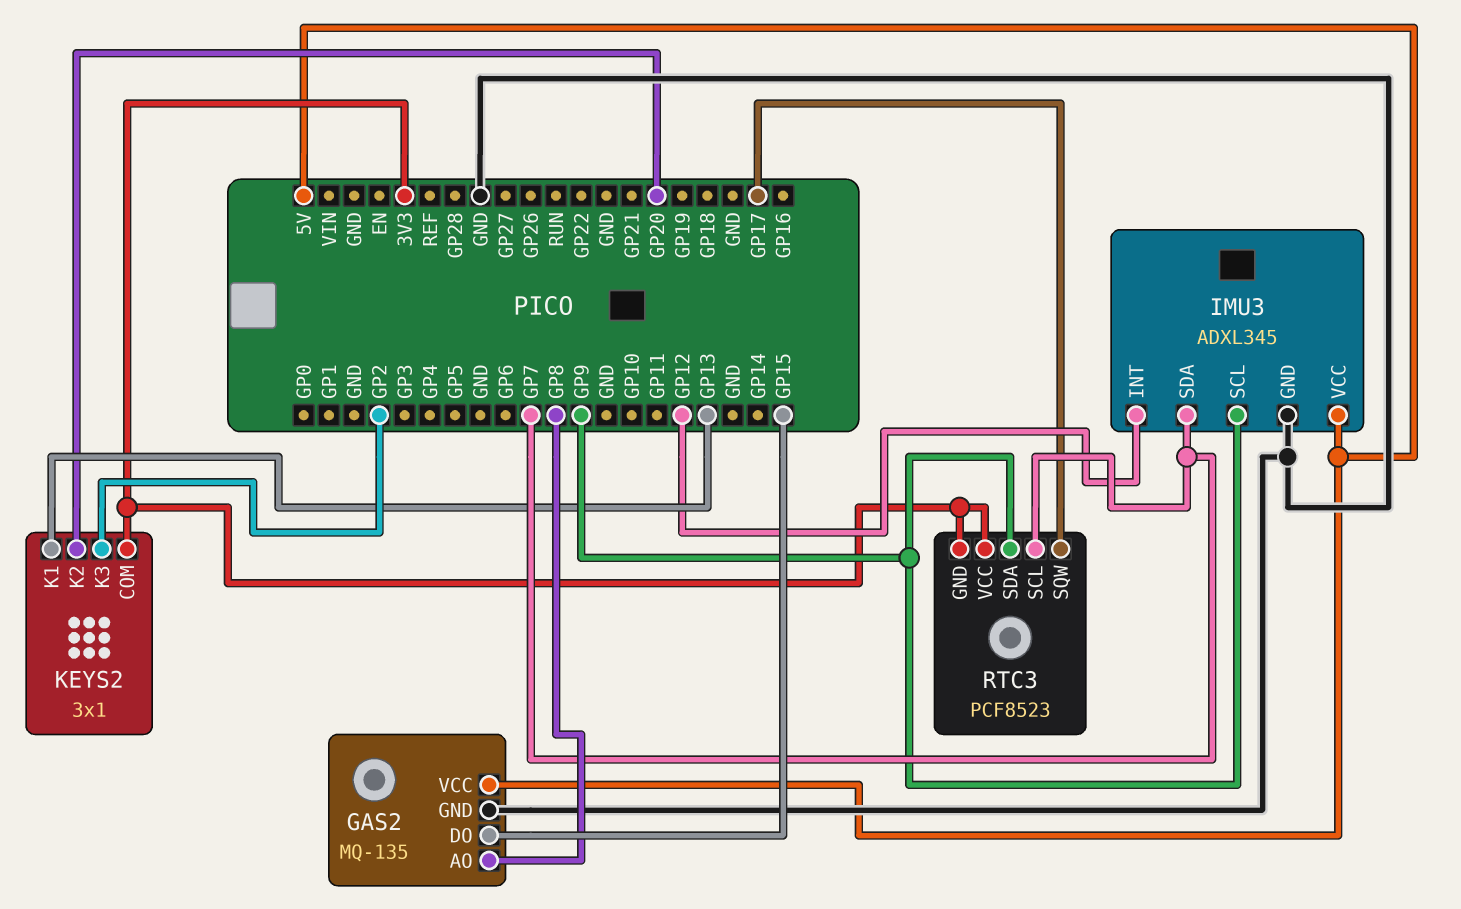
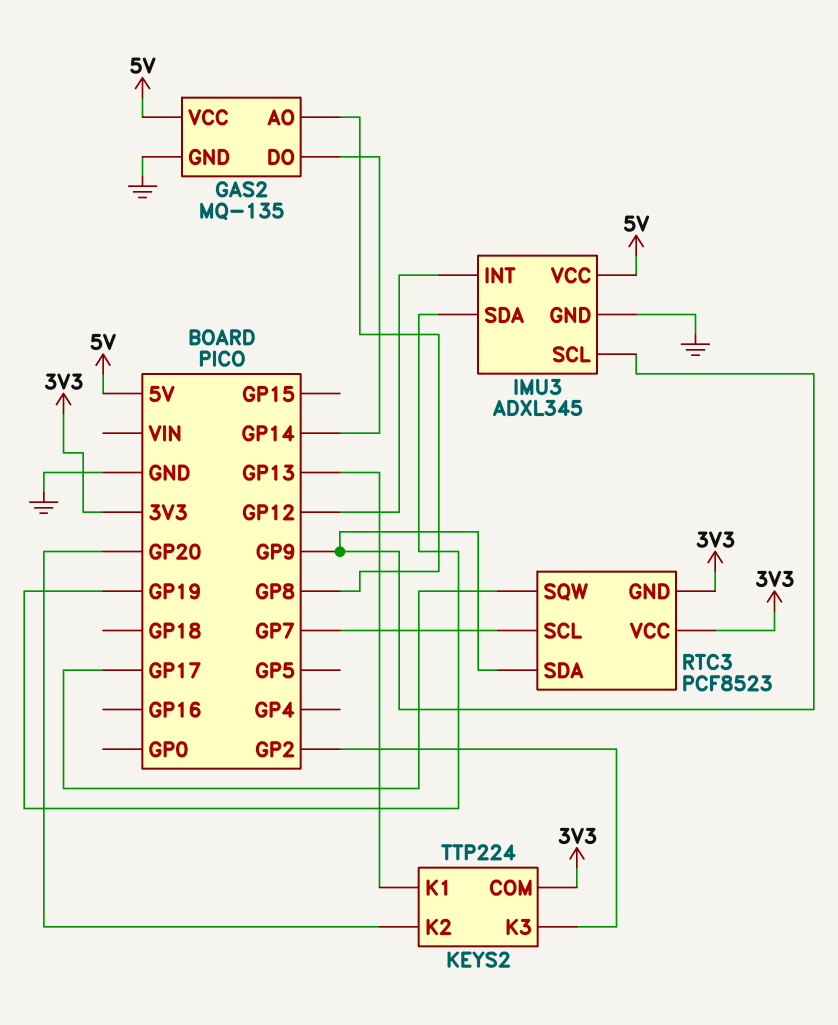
GAS2 pin DO: GP15 -> GP14
IMU3 pin SDA: GP7 -> GP19
KEYS2: 3x1 -> TTP224

